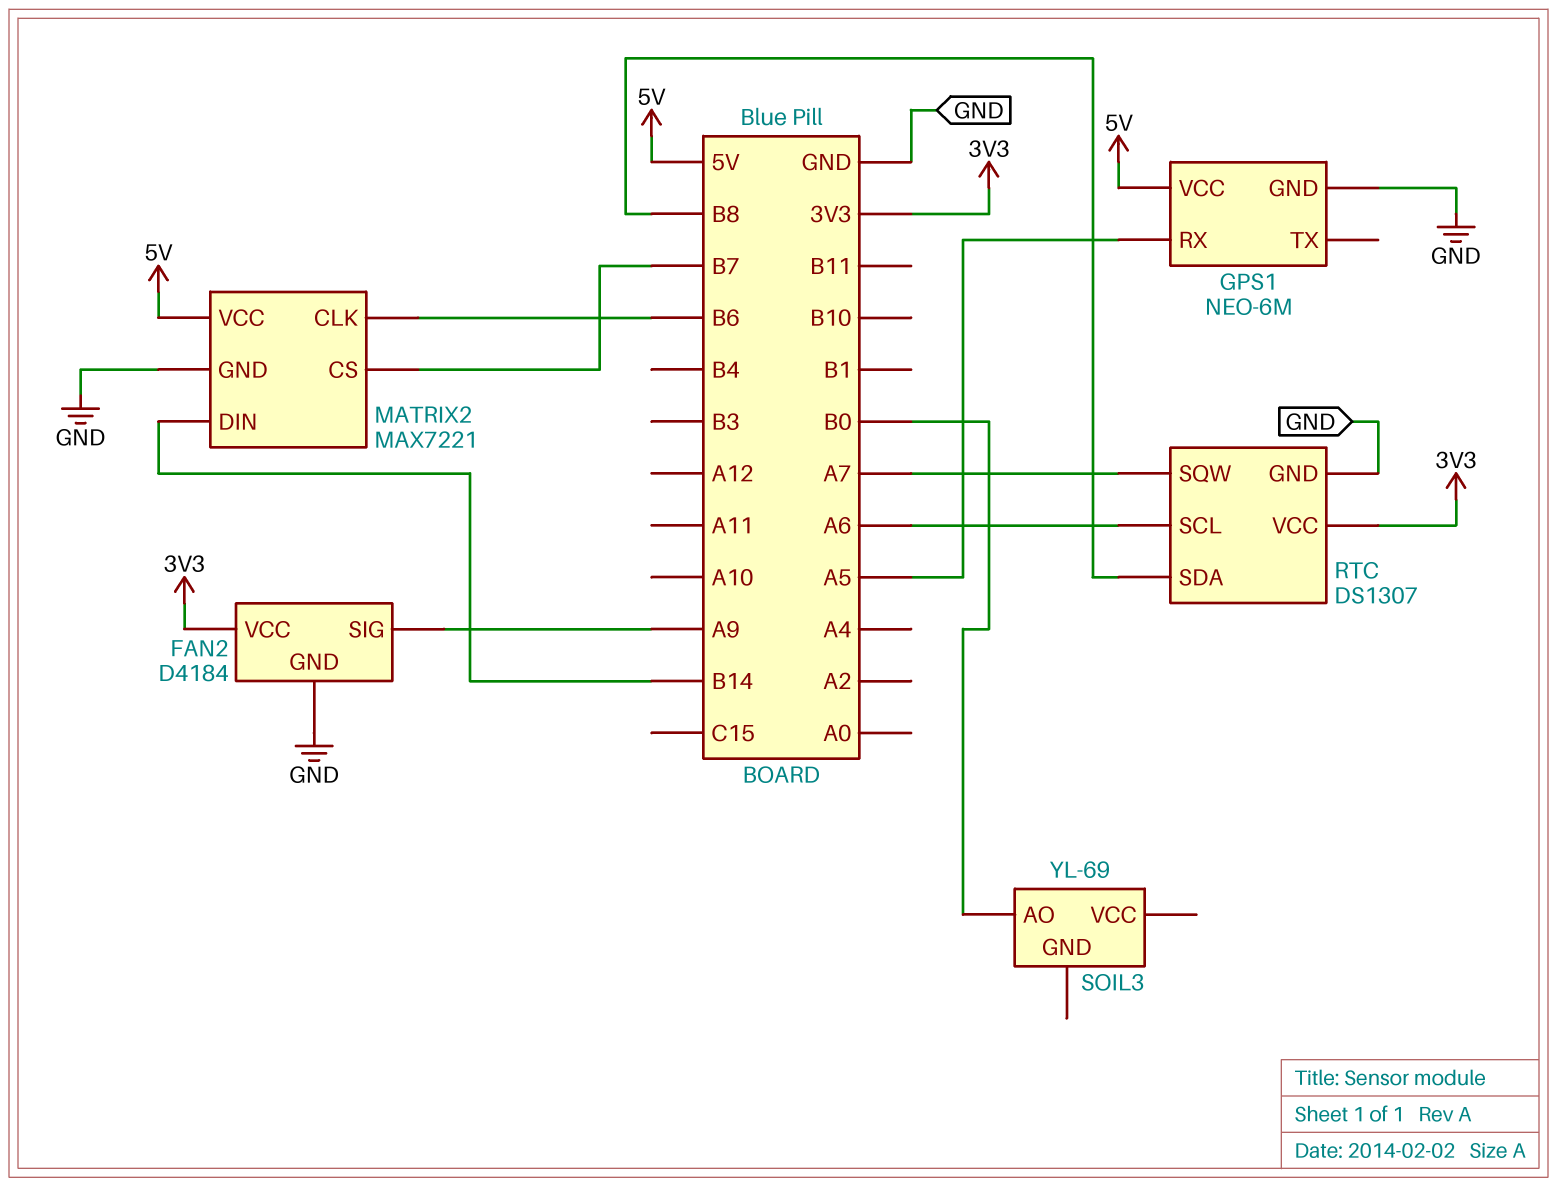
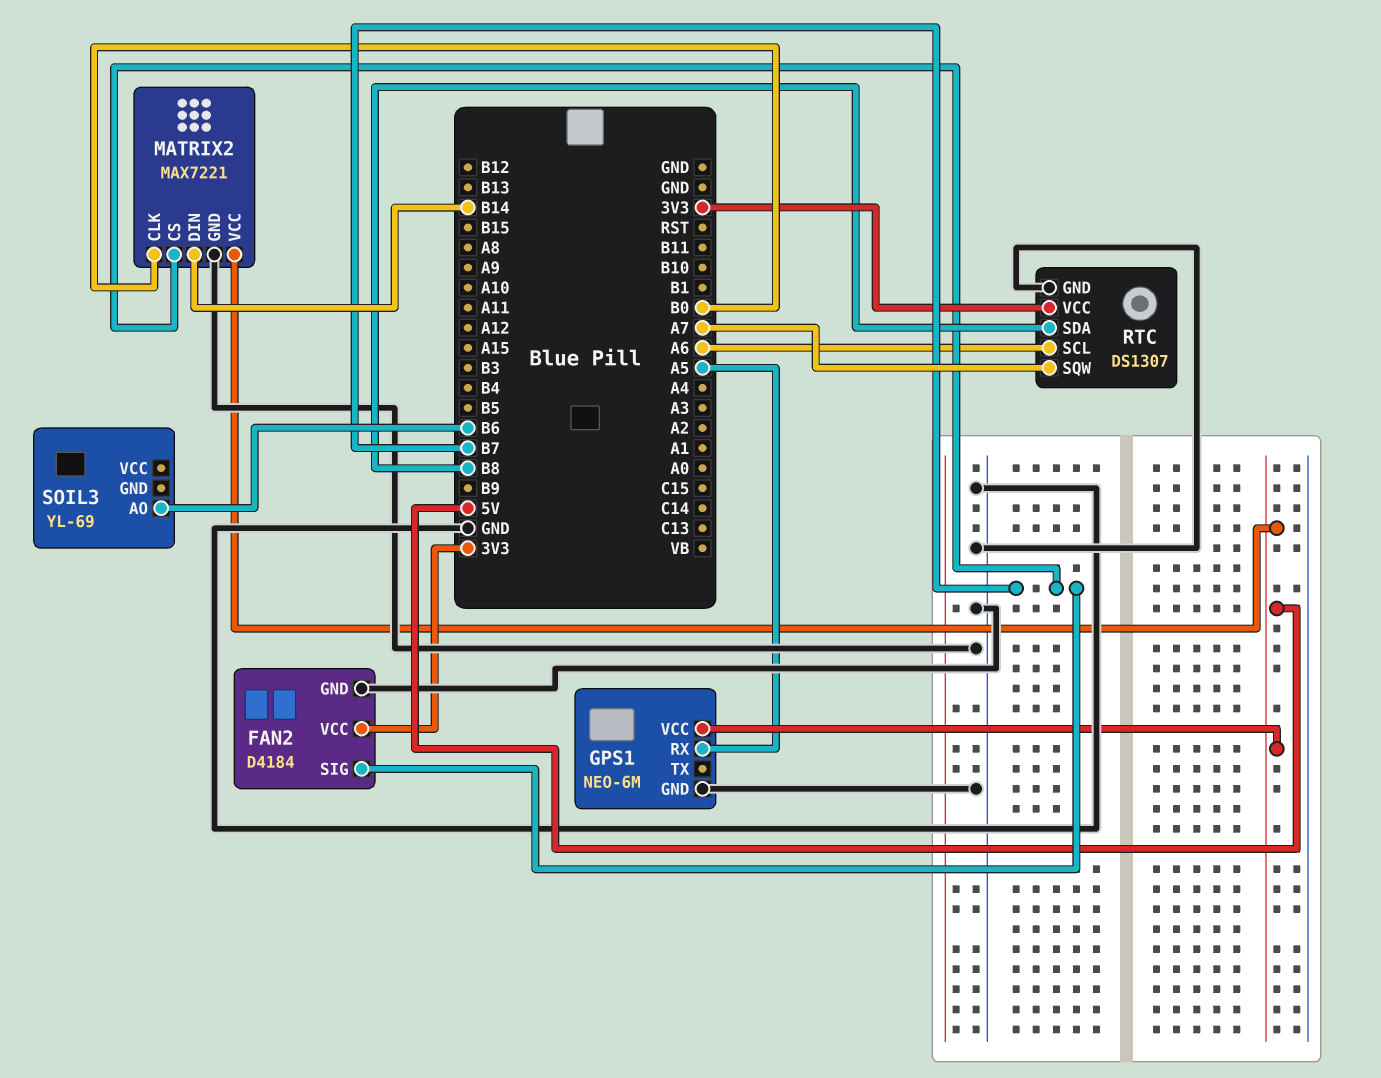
FAN2 pin SIG: A9 -> B7
MATRIX2 pin CLK: B6 -> B0
SOIL3 pin AO: B0 -> B6

